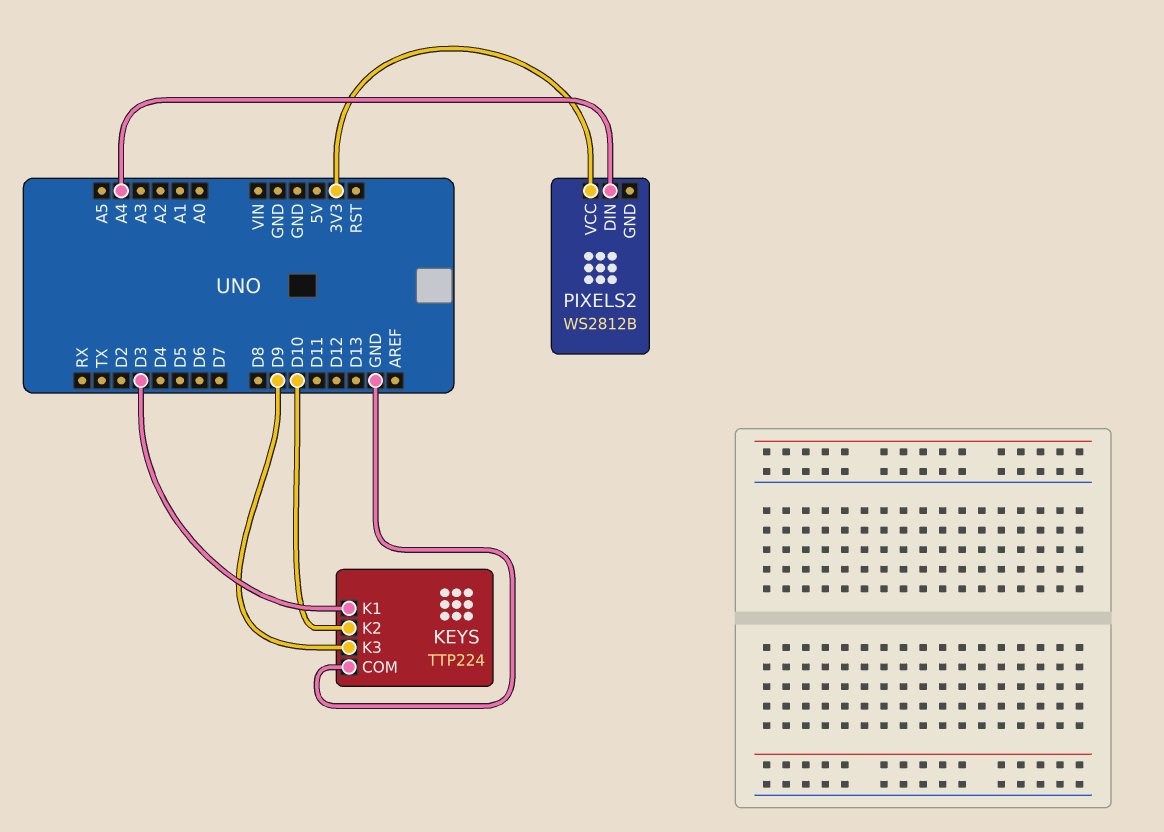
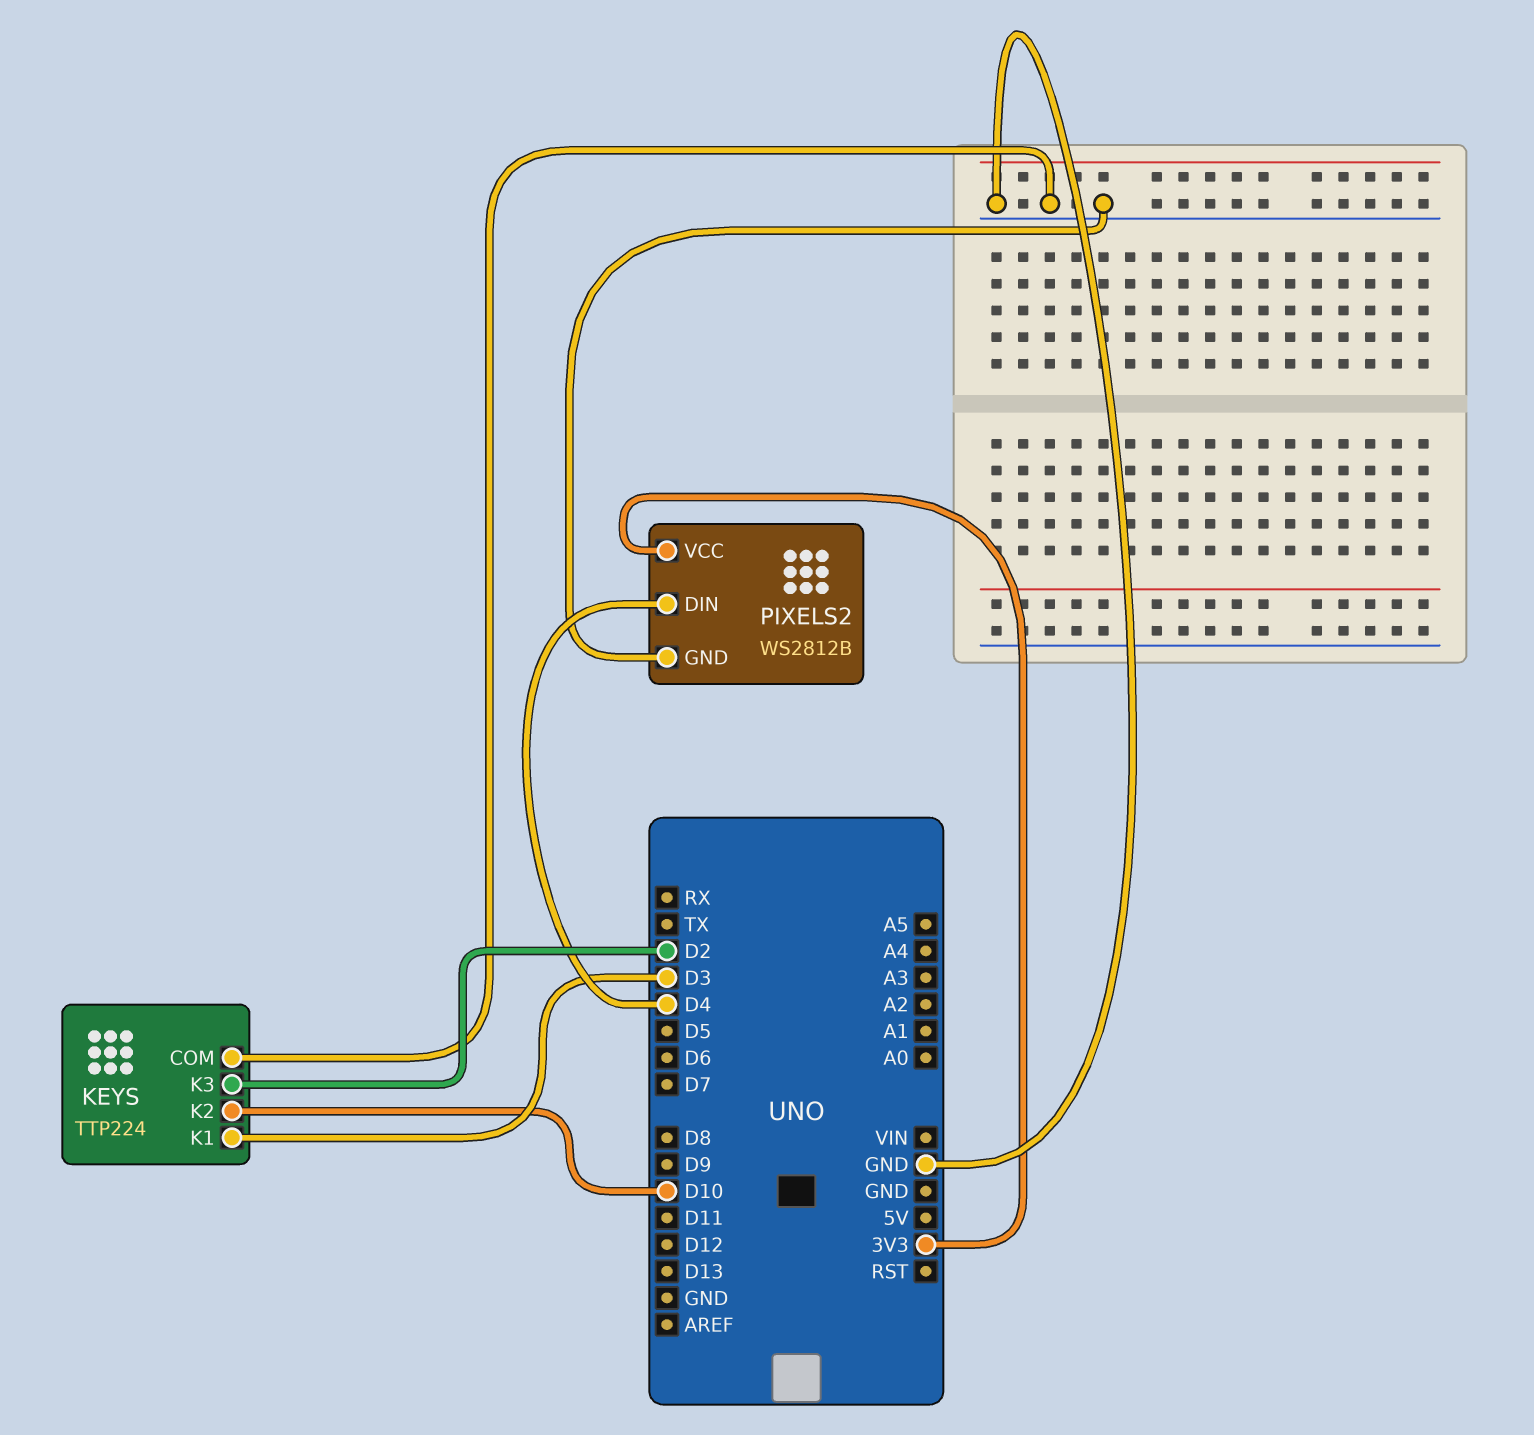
KEYS pin K3: D9 -> D2
PIXELS2 pin DIN: A4 -> D4
PIXELS2 pin GND: none -> GND

